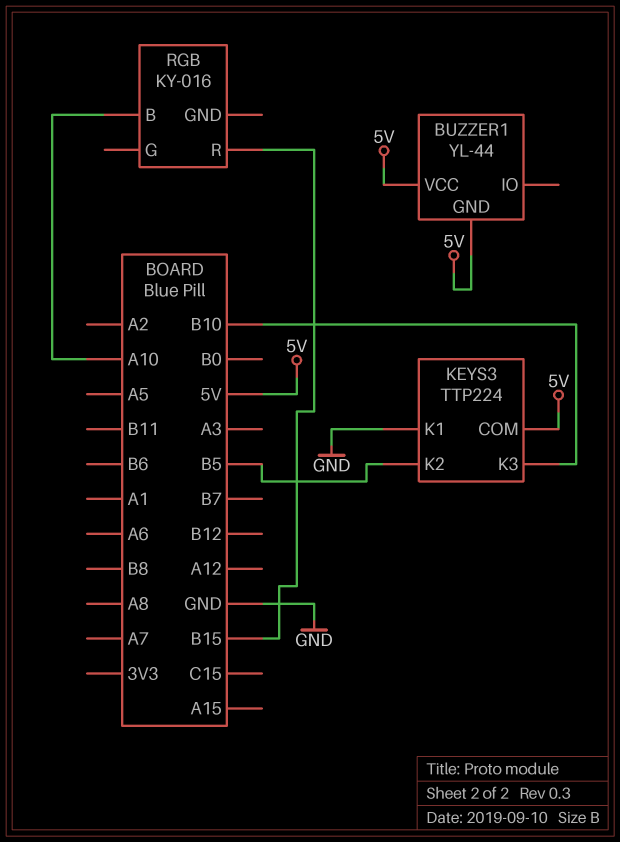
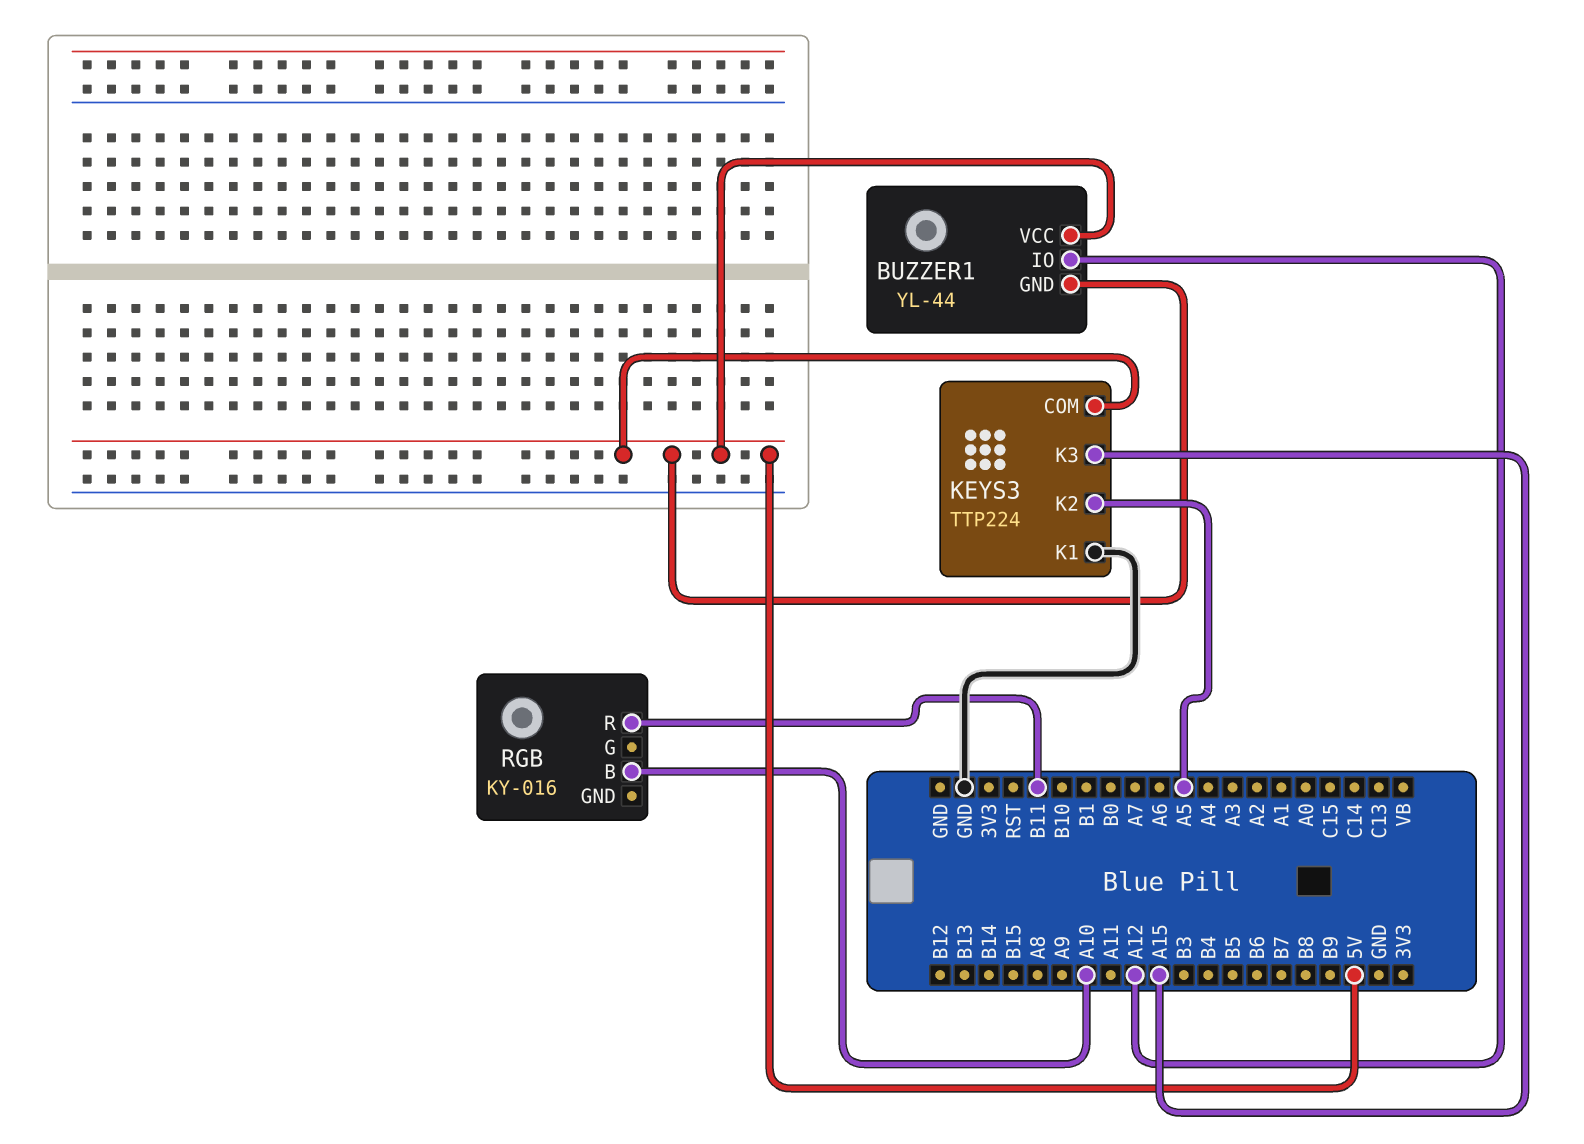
BUZZER1 pin IO: none -> A12
KEYS3 pin K2: B5 -> A5
KEYS3 pin K3: B10 -> A15
RGB pin R: B15 -> B11

